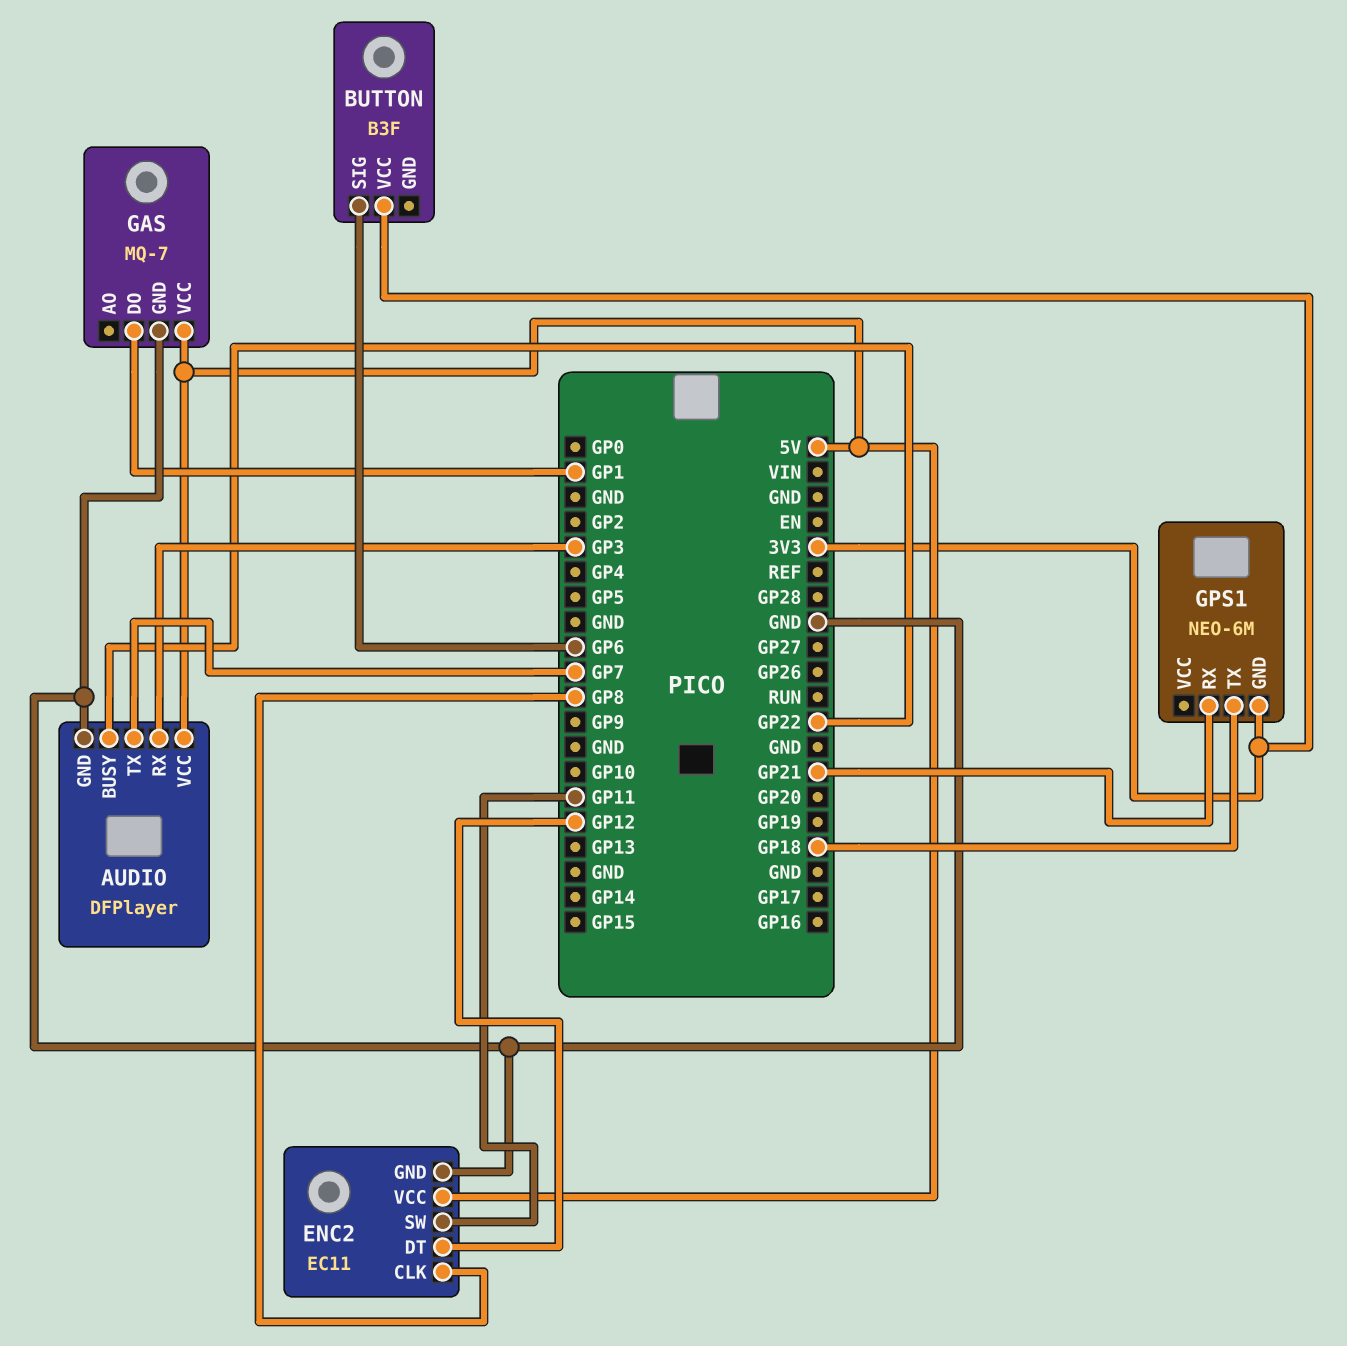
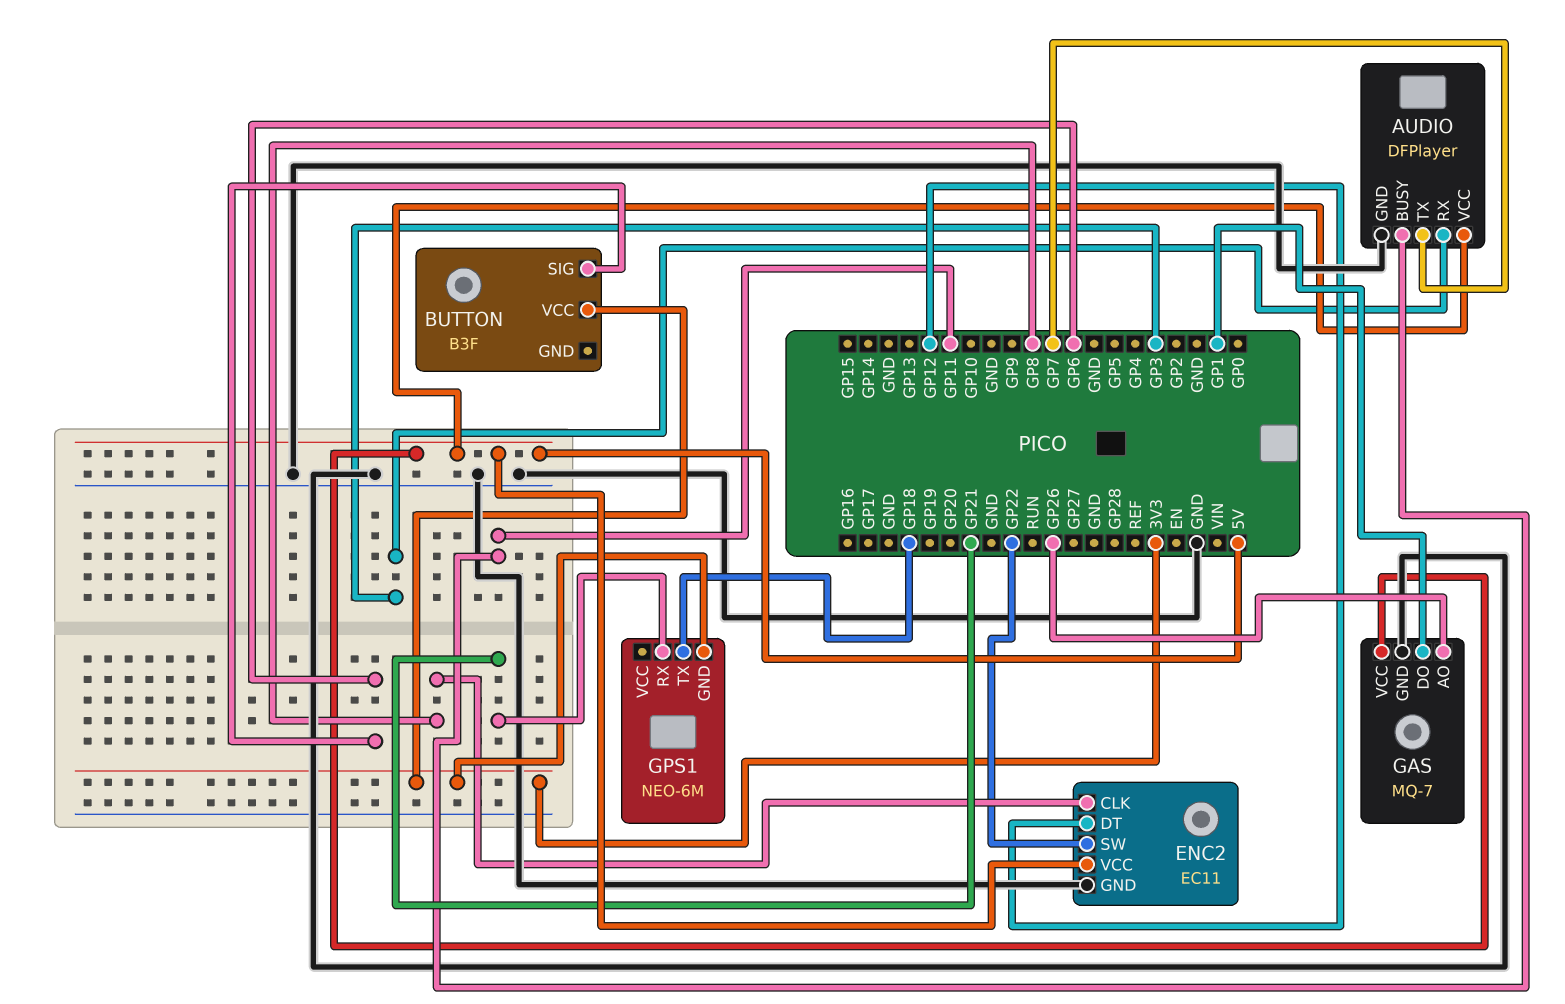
AUDIO pin BUSY: GP22 -> GP11
ENC2 pin SW: GP11 -> GP22
GAS pin AO: none -> GP26

